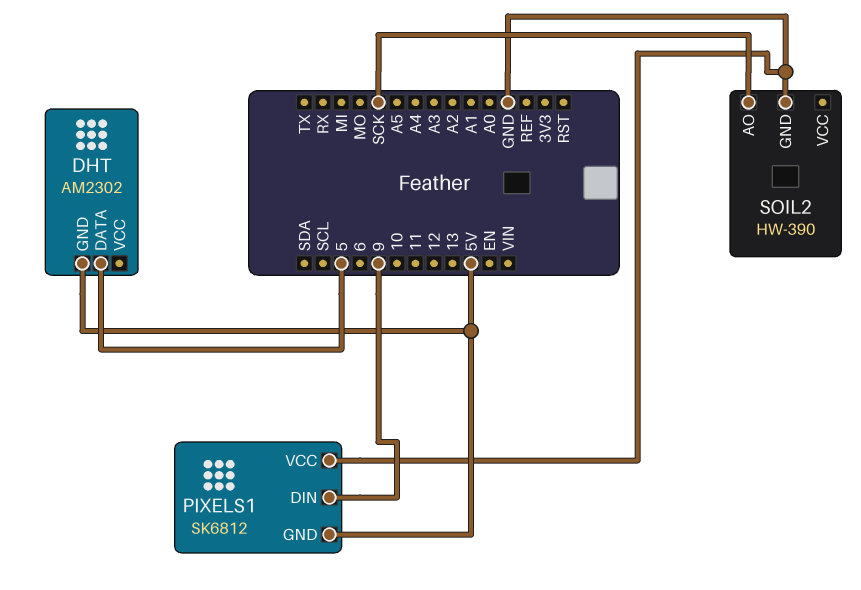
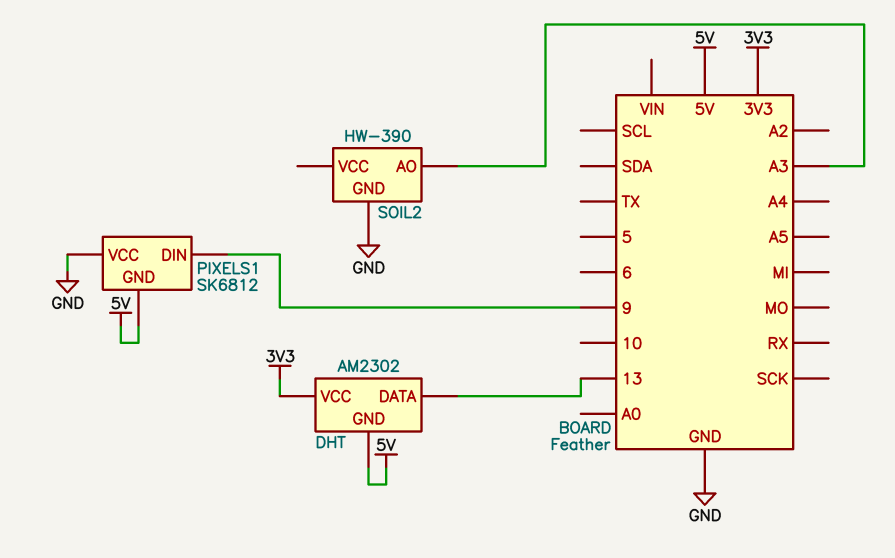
DHT pin DATA: 5 -> 13
DHT pin VCC: none -> 3V3
SOIL2 pin AO: SCK -> A3

